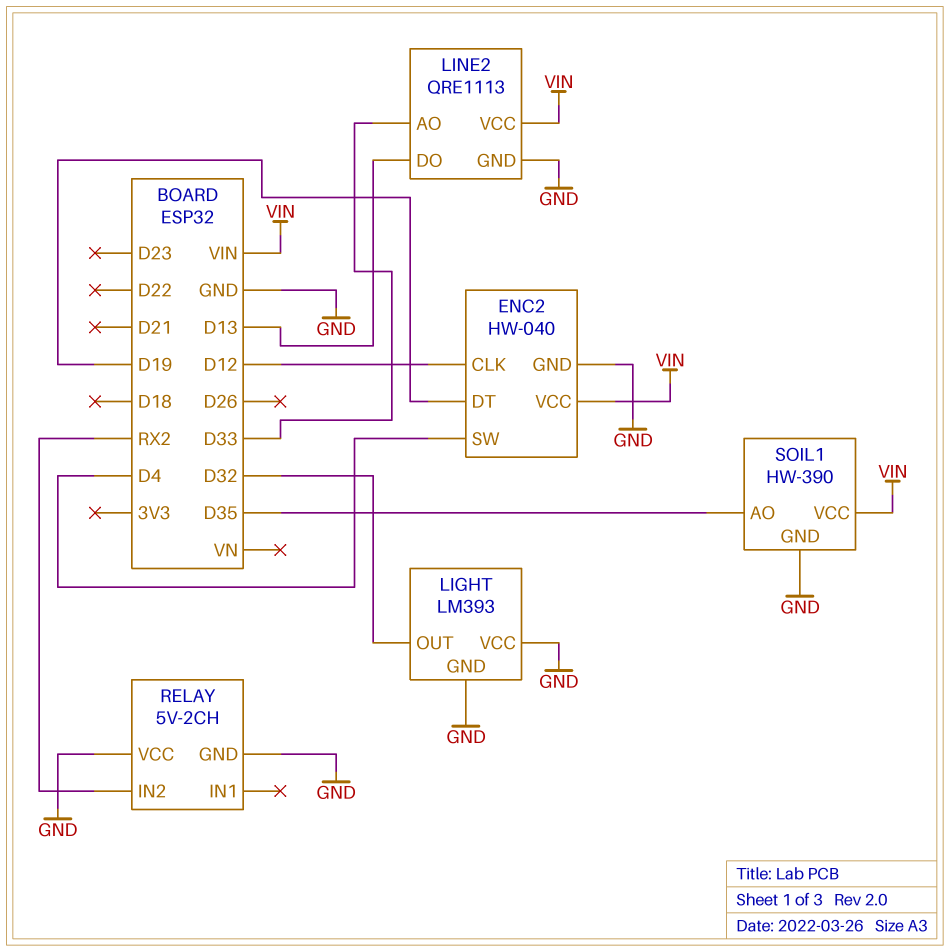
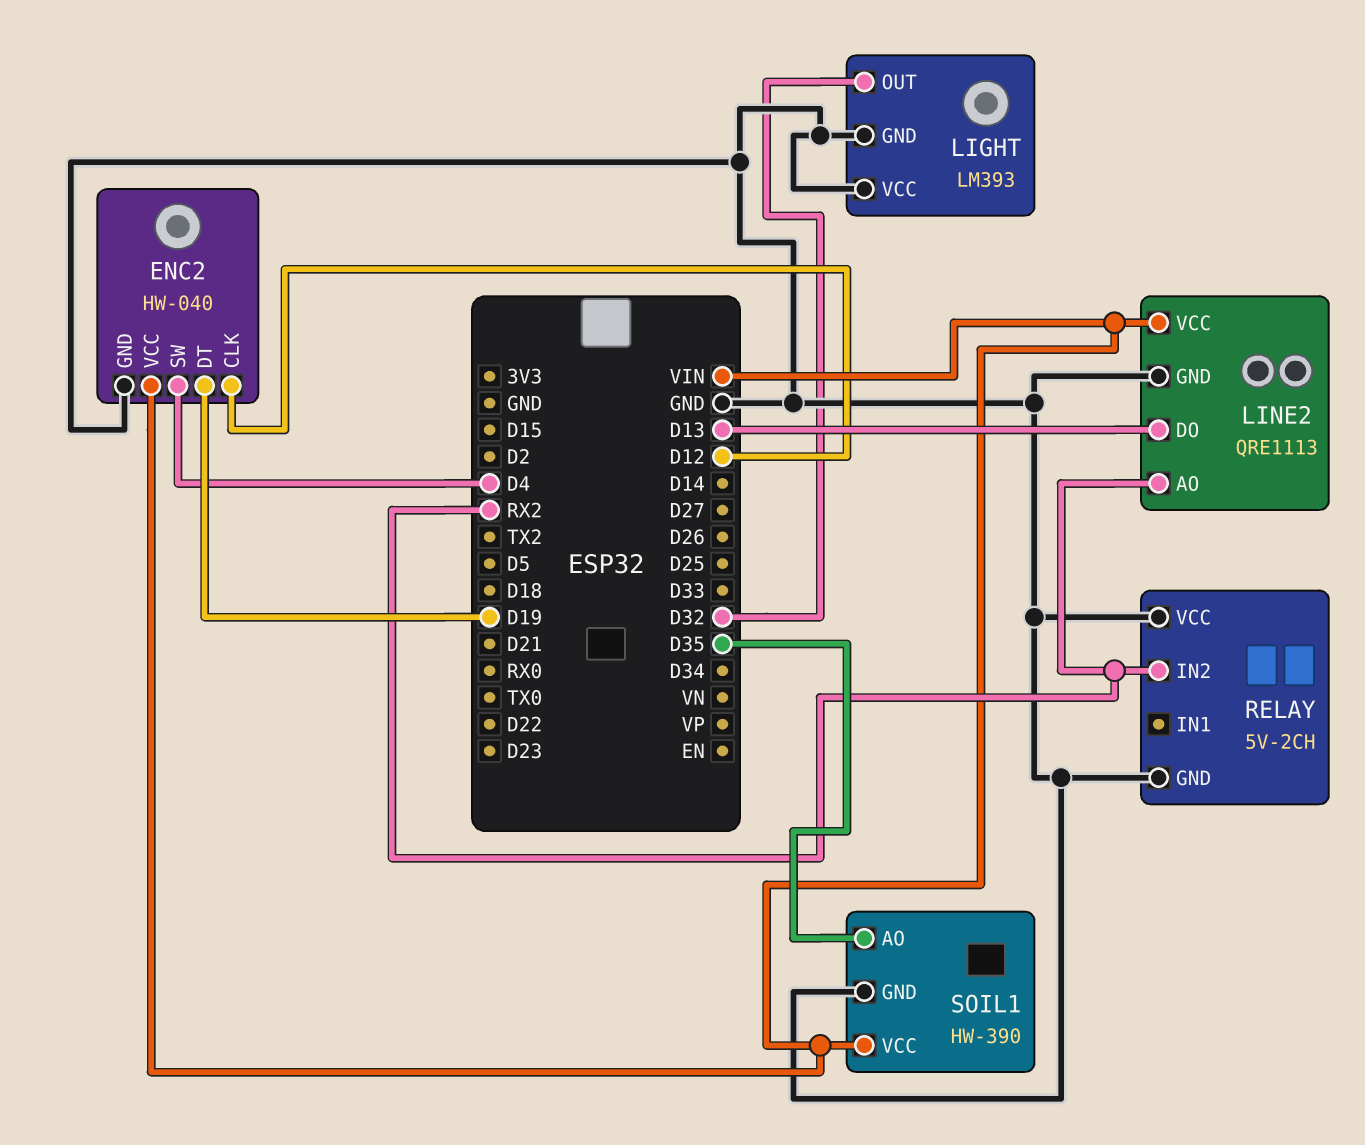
LINE2 pin AO: D33 -> RX2

